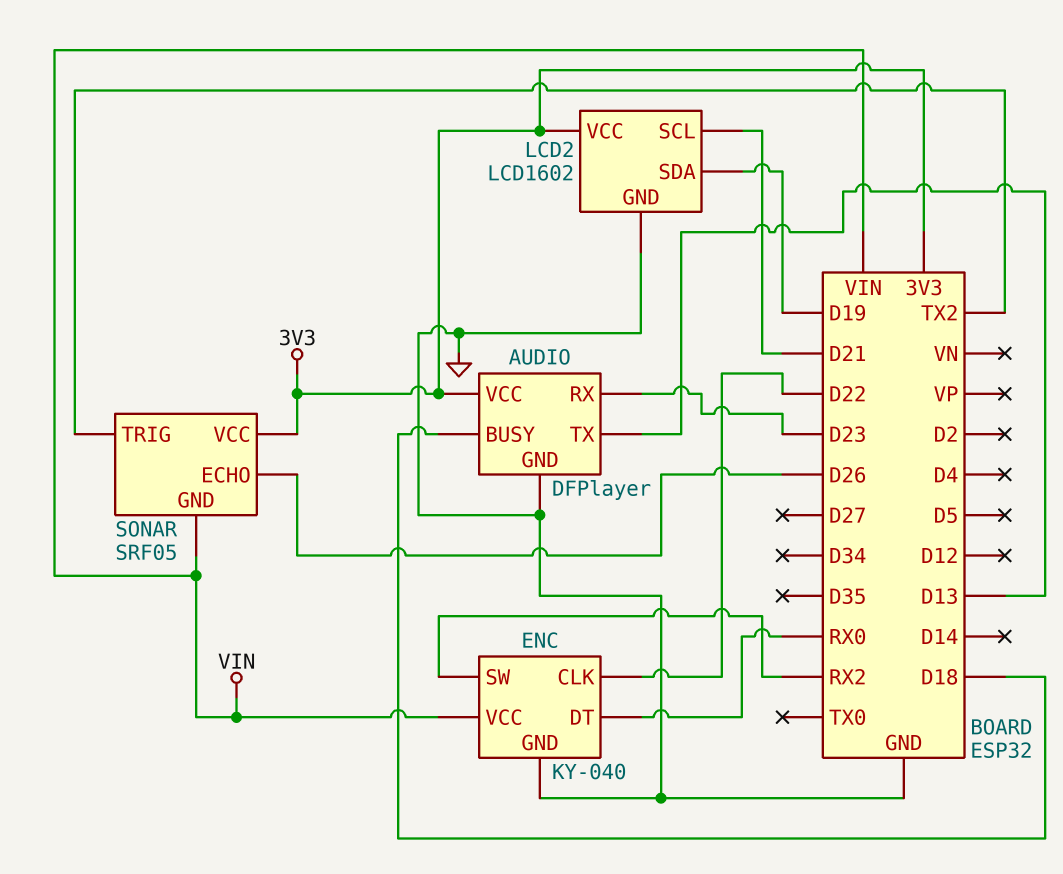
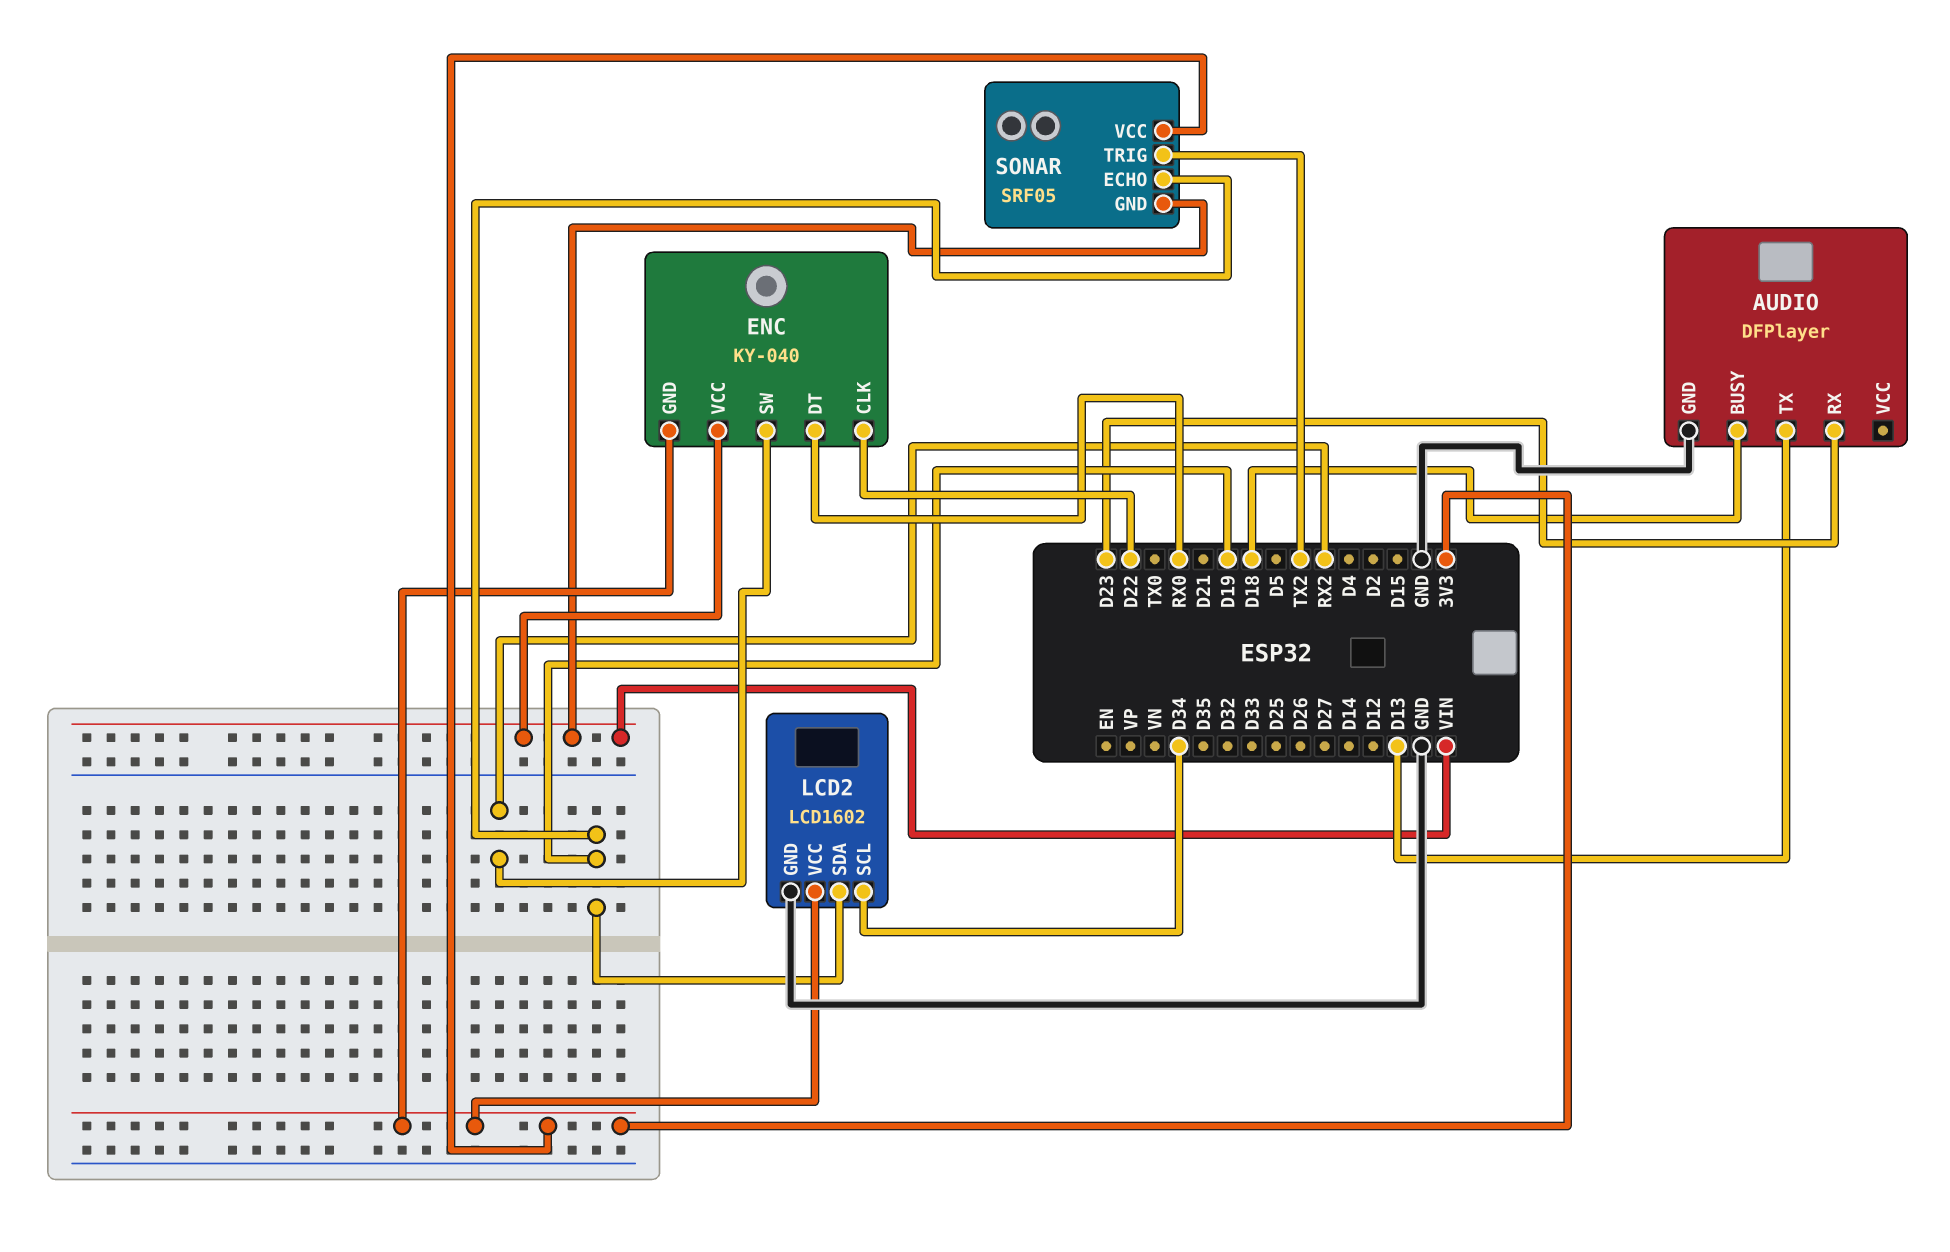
AUDIO pin VCC: 3V3 -> none
ENC pin GND: GND -> 3V3
LCD2 pin SCL: D21 -> D34
SONAR pin ECHO: D26 -> D19

